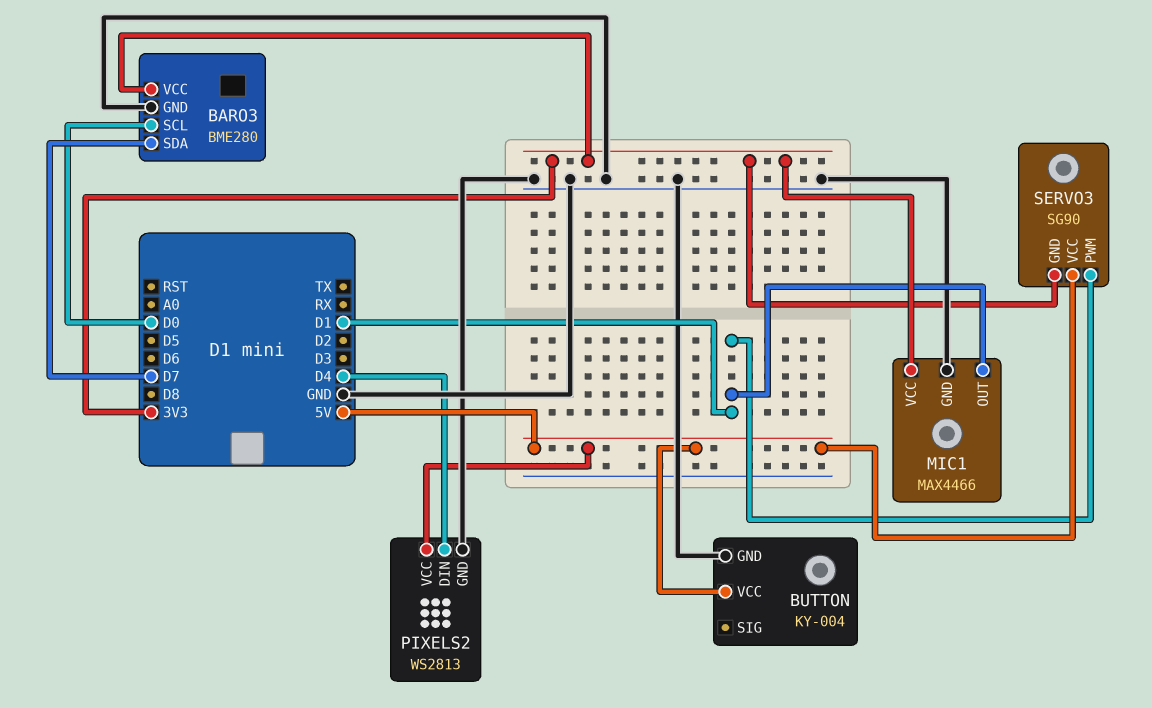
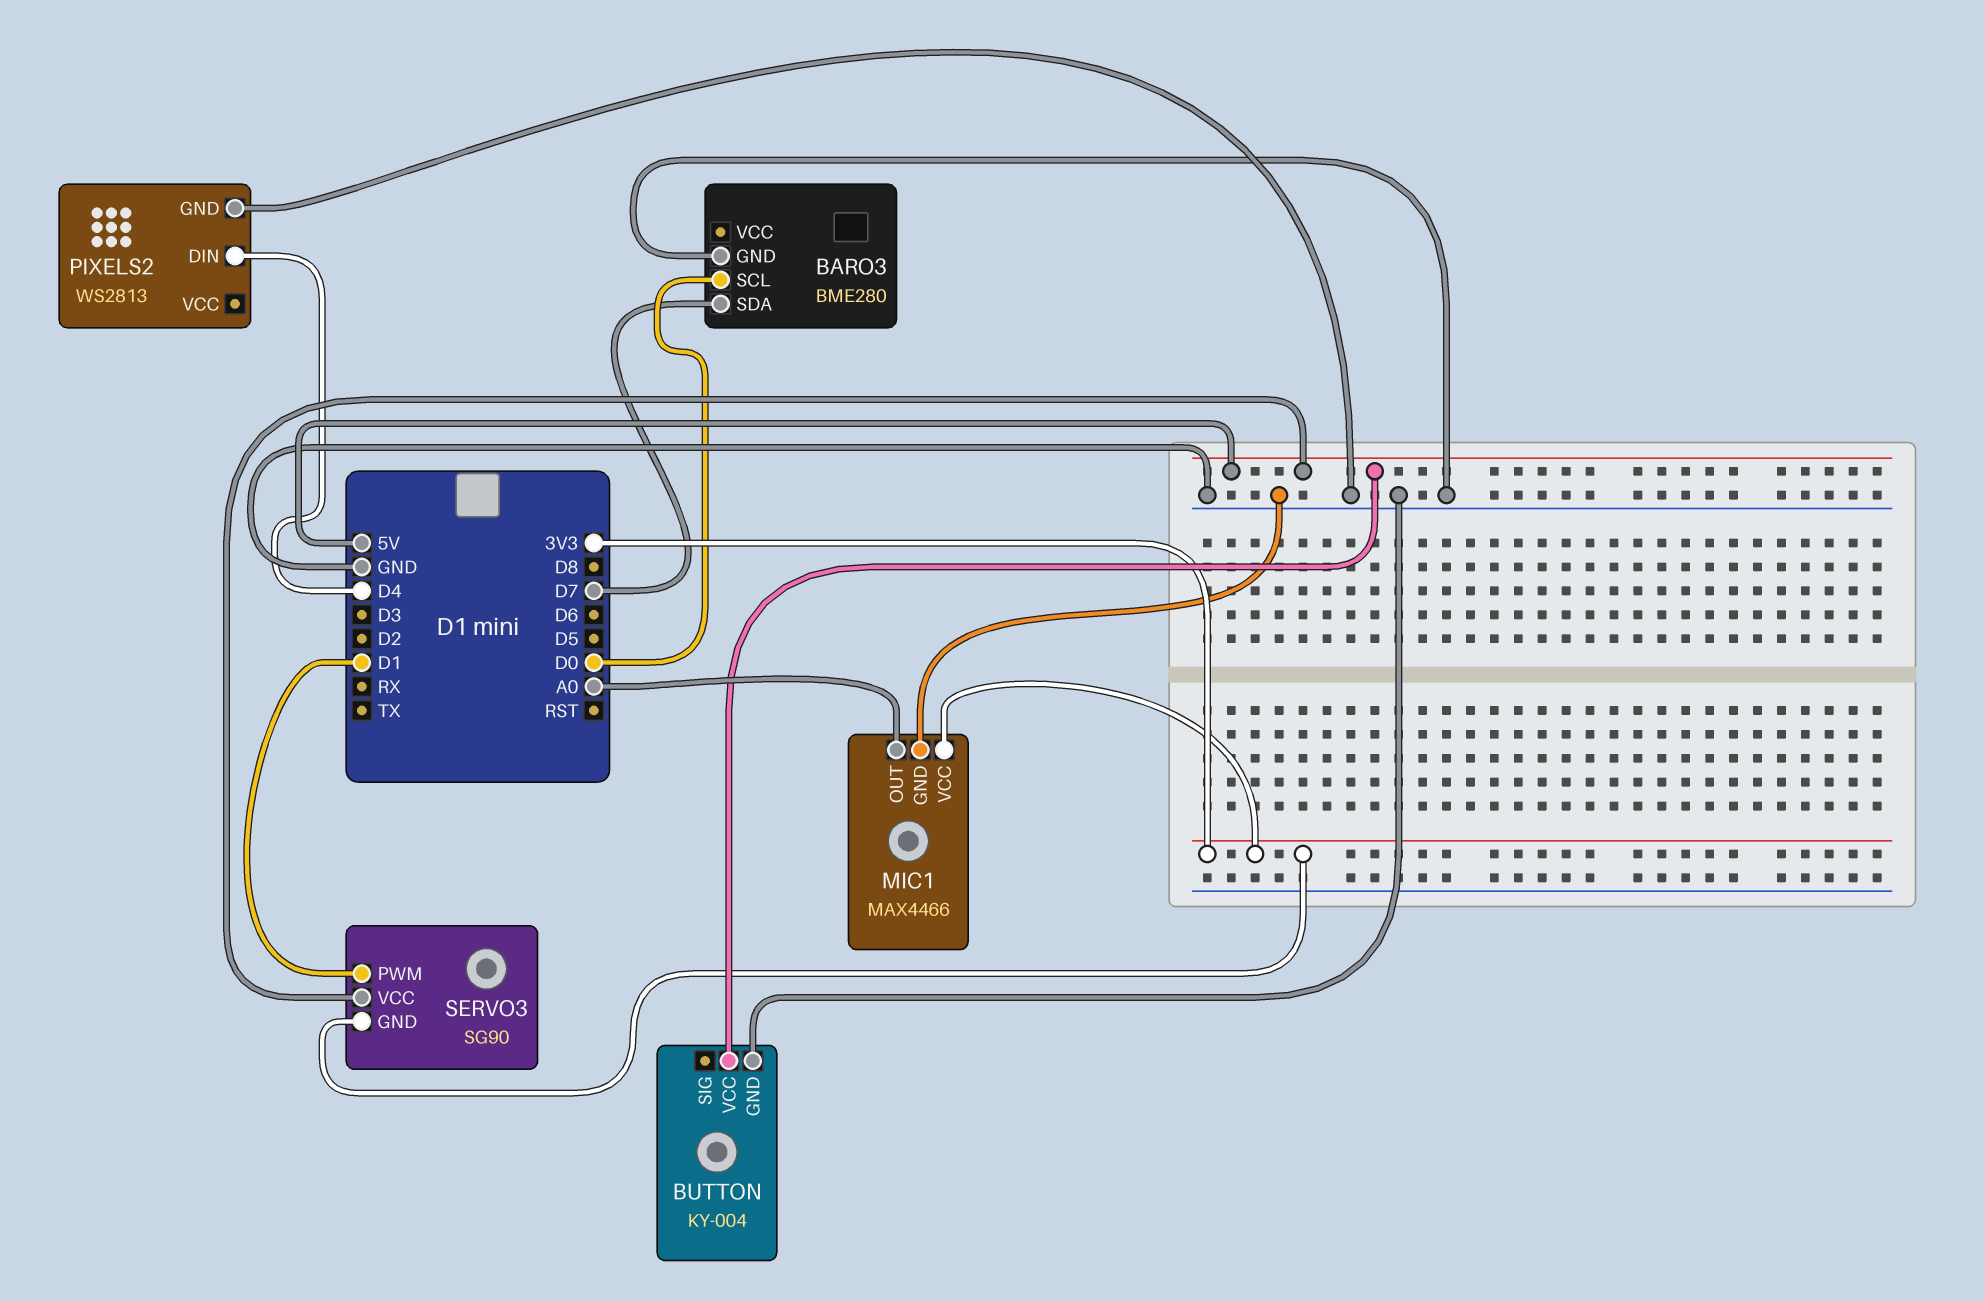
BARO3 pin VCC: 3V3 -> none
MIC1 pin OUT: D1 -> A0
PIXELS2 pin VCC: 5V -> none

